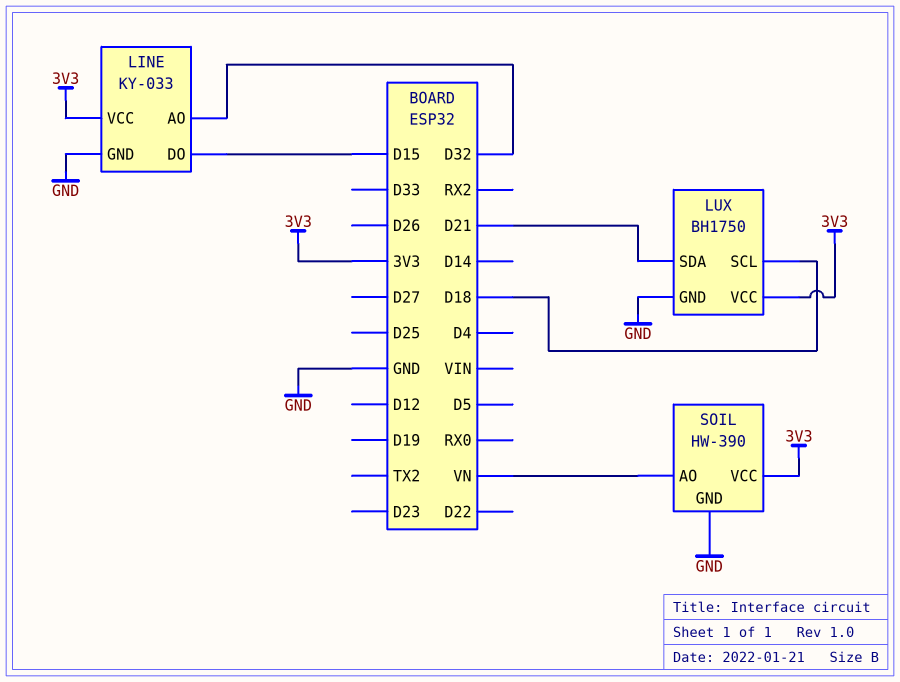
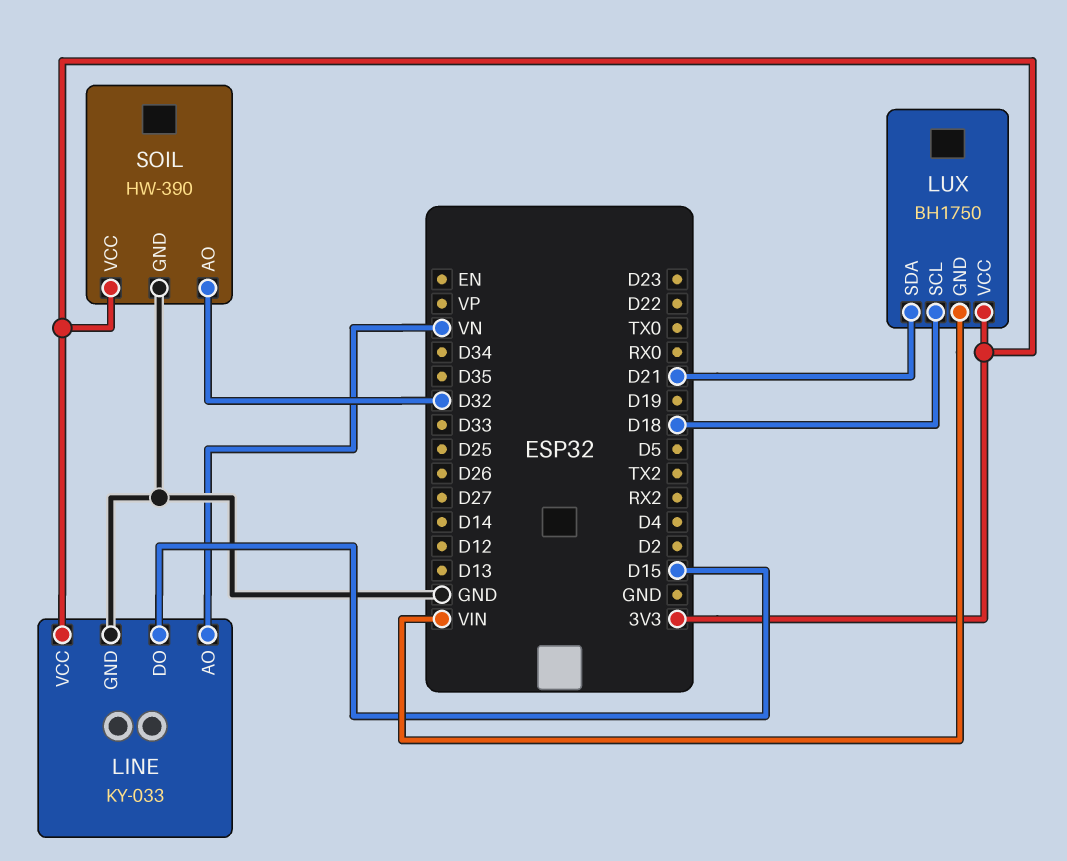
LINE pin AO: D32 -> VN
LUX pin GND: GND -> VIN
SOIL pin AO: VN -> D32

